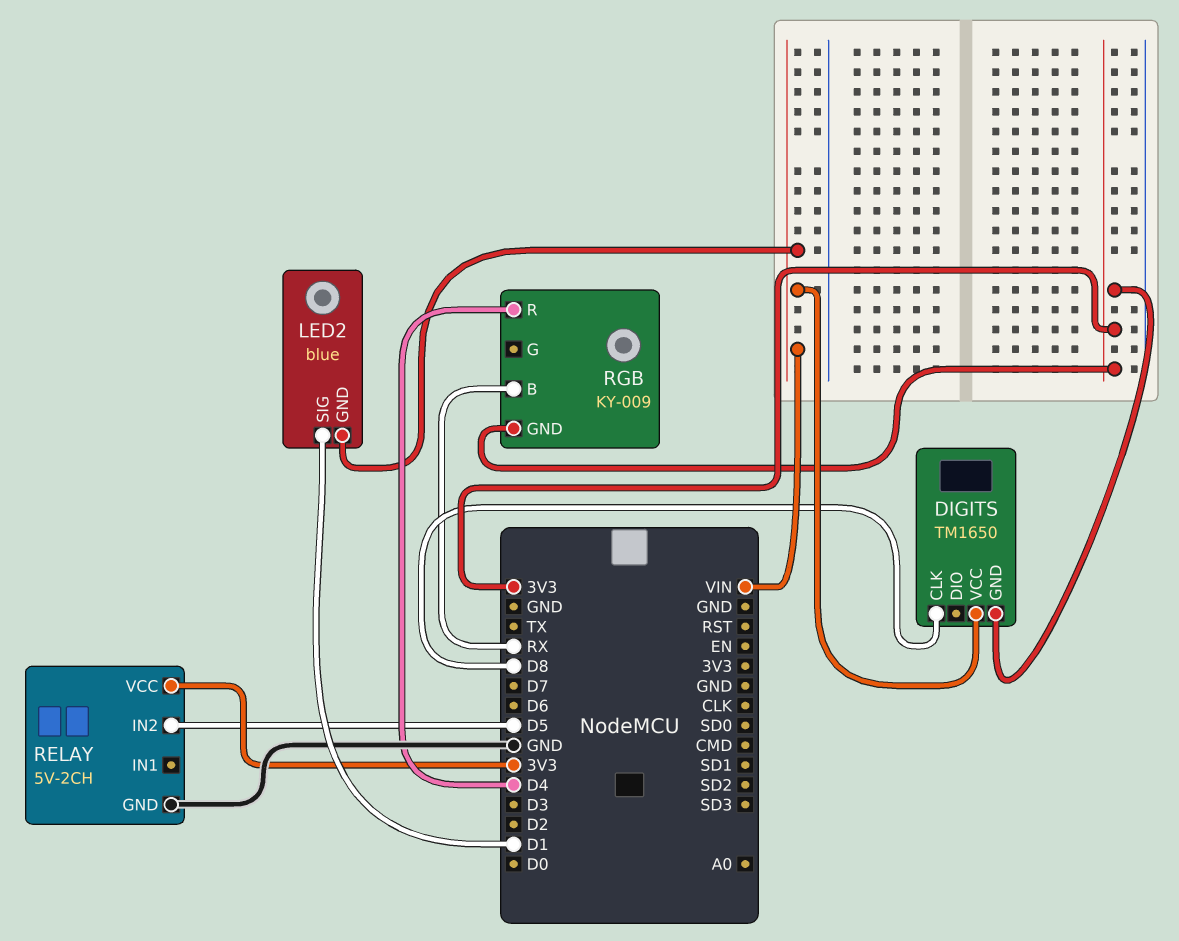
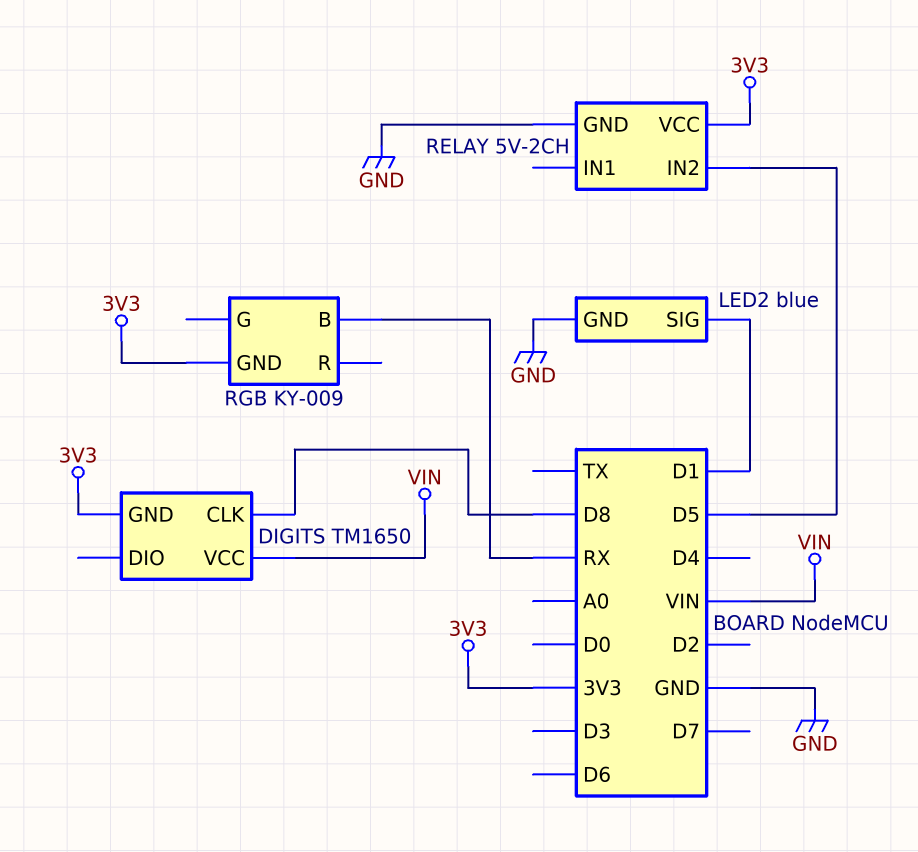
LED2 pin GND: VIN -> GND
RGB pin R: D4 -> none

